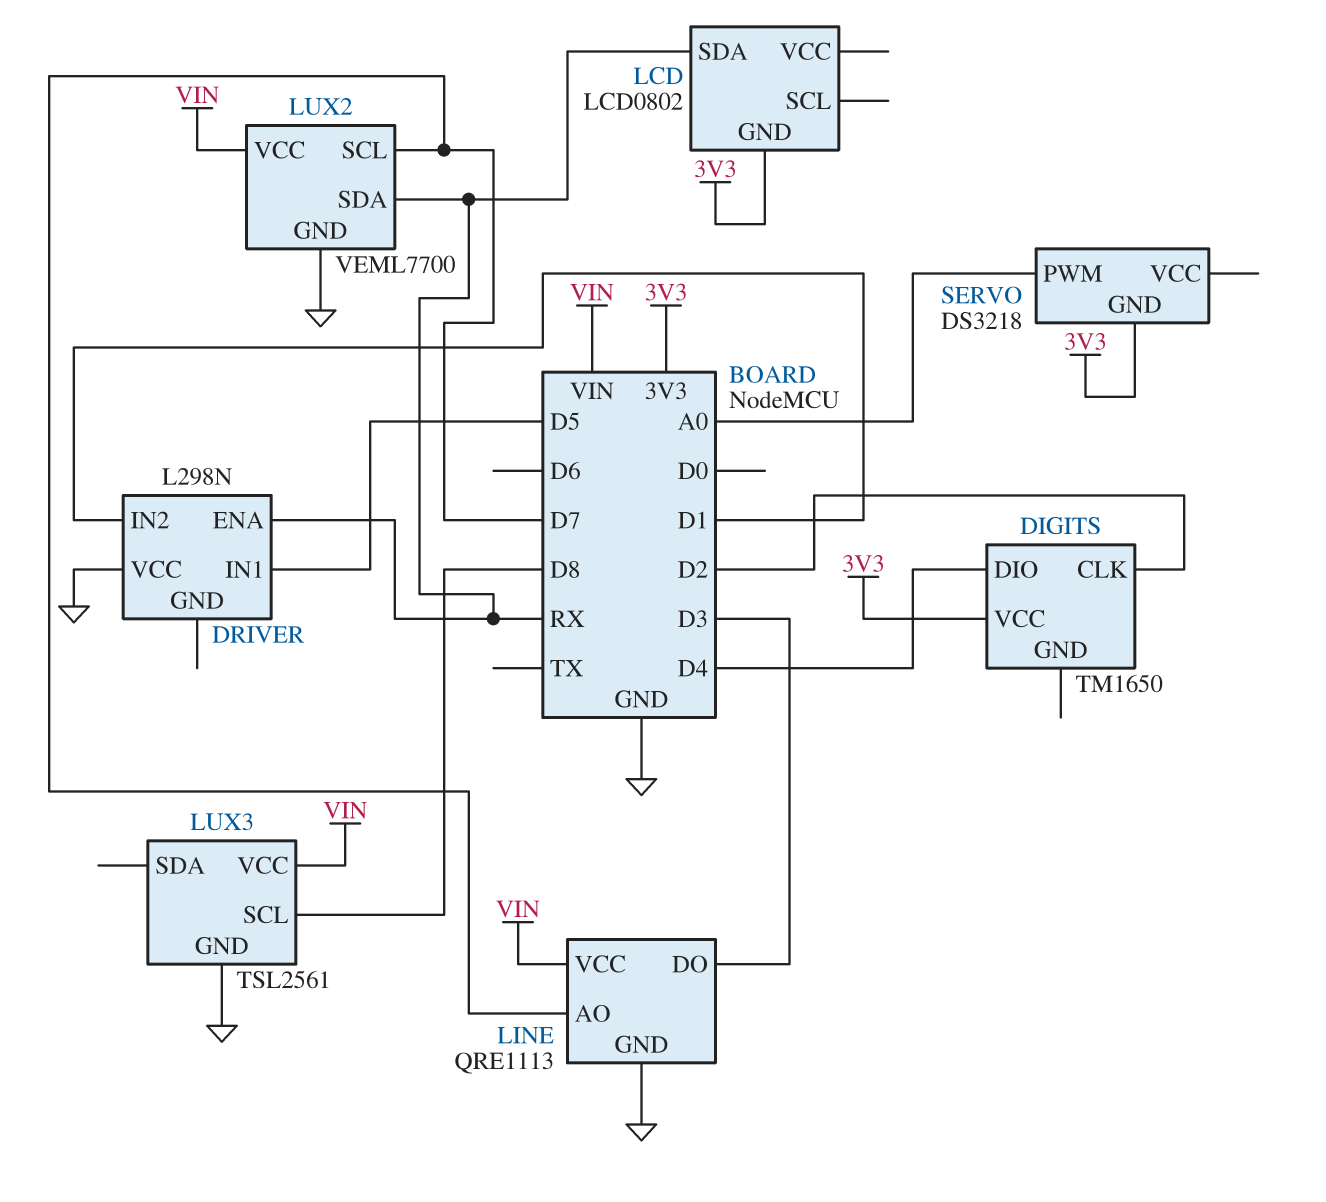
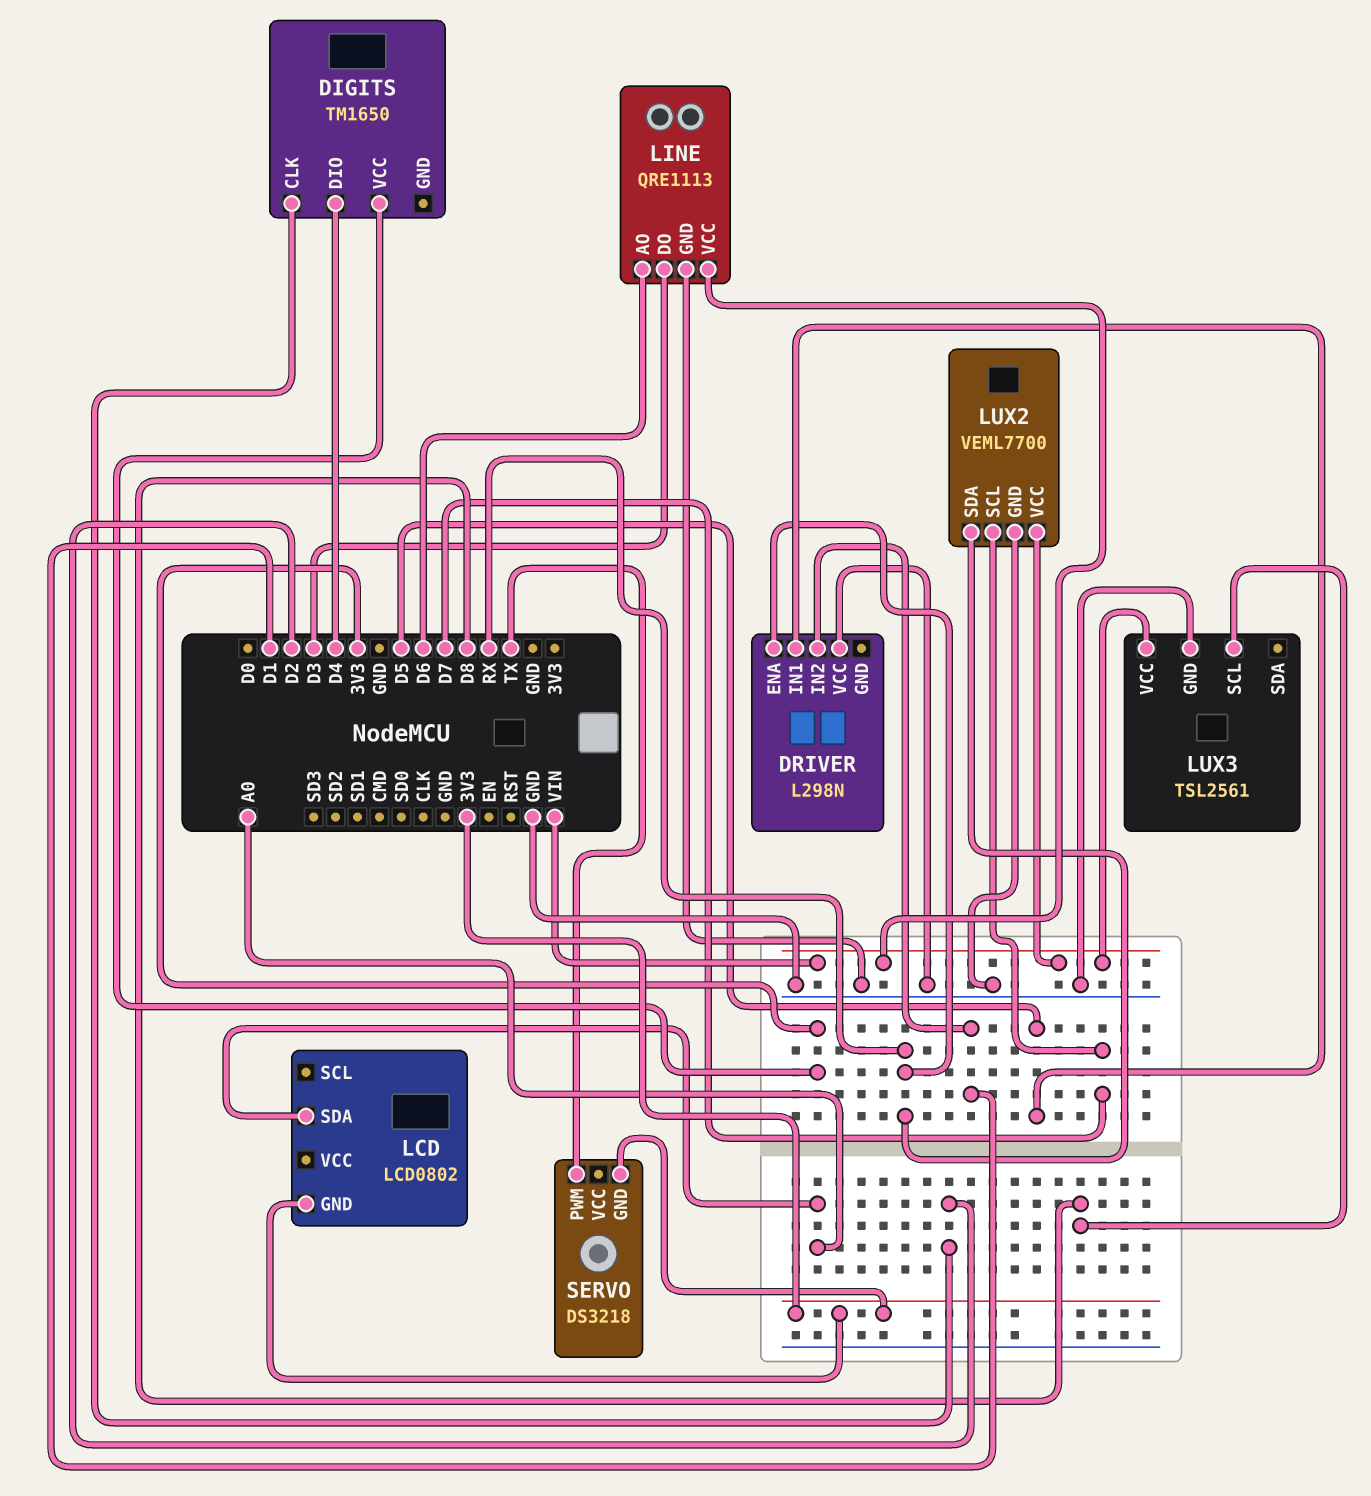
LCD pin SDA: RX -> A0
LINE pin AO: D7 -> D6
SERVO pin PWM: A0 -> TX

